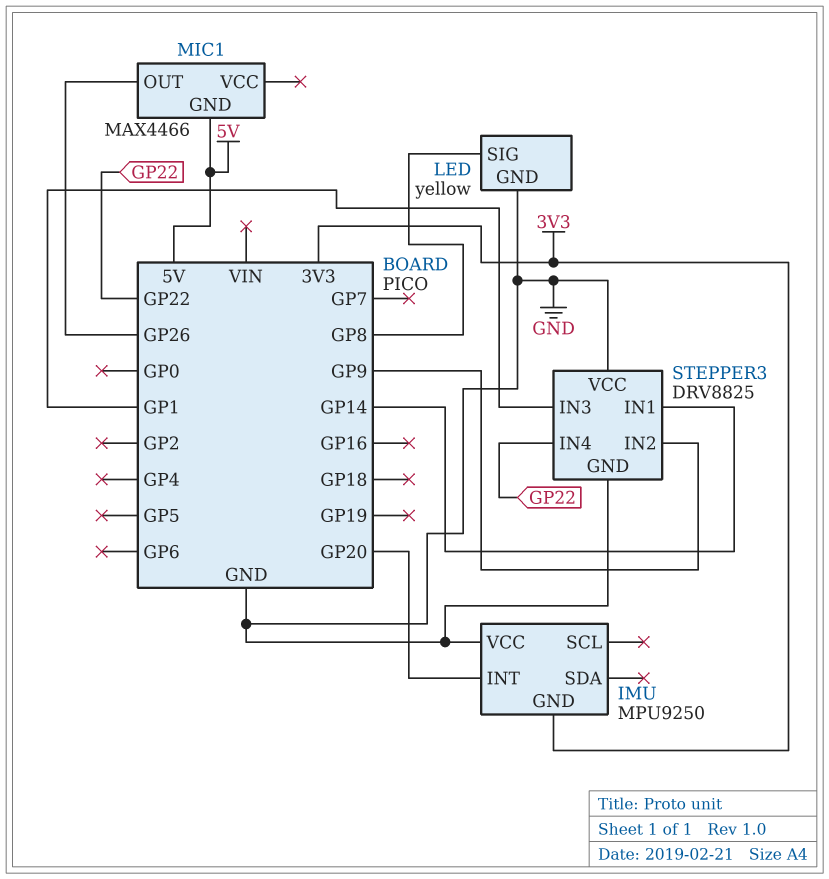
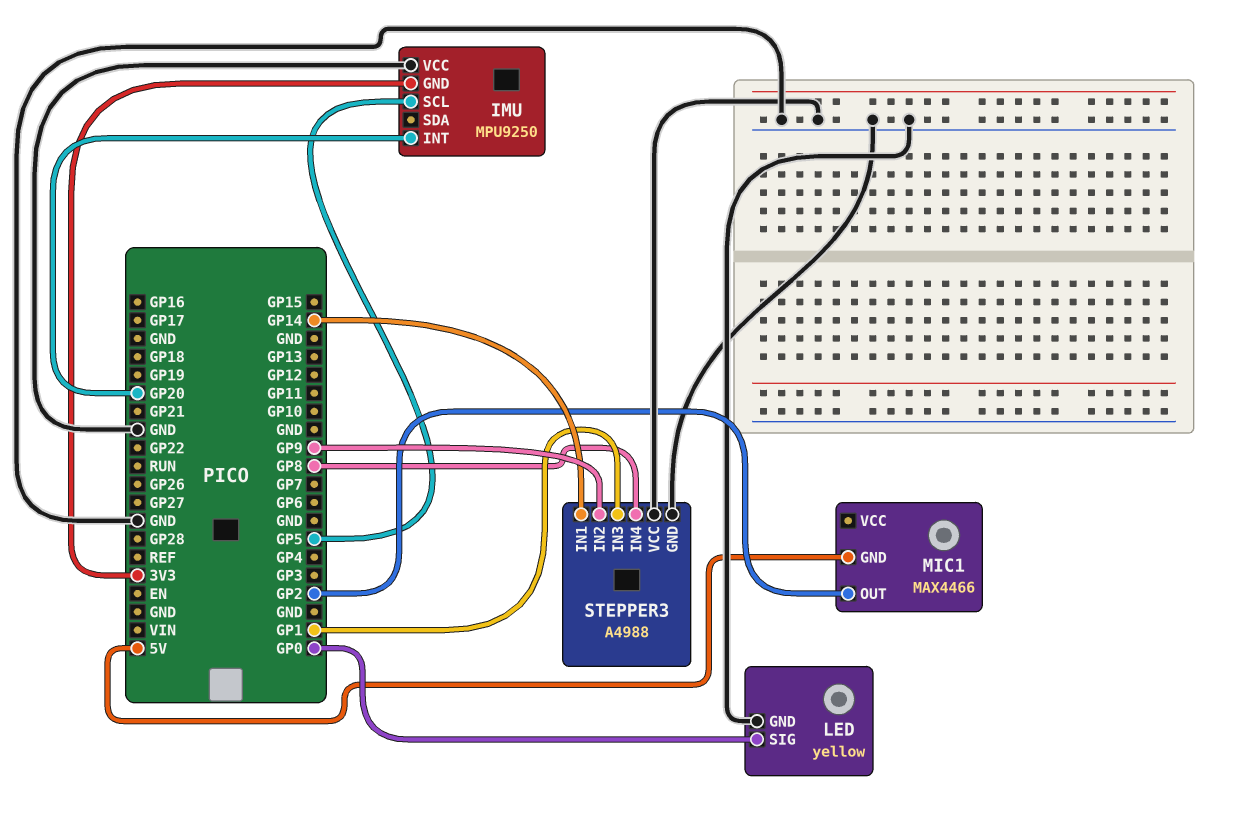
IMU pin SCL: none -> GP5
LED pin SIG: GP8 -> GP0
MIC1 pin OUT: GP26 -> GP2
STEPPER3: DRV8825 -> A4988
STEPPER3 pin IN4: GP22 -> GP8

